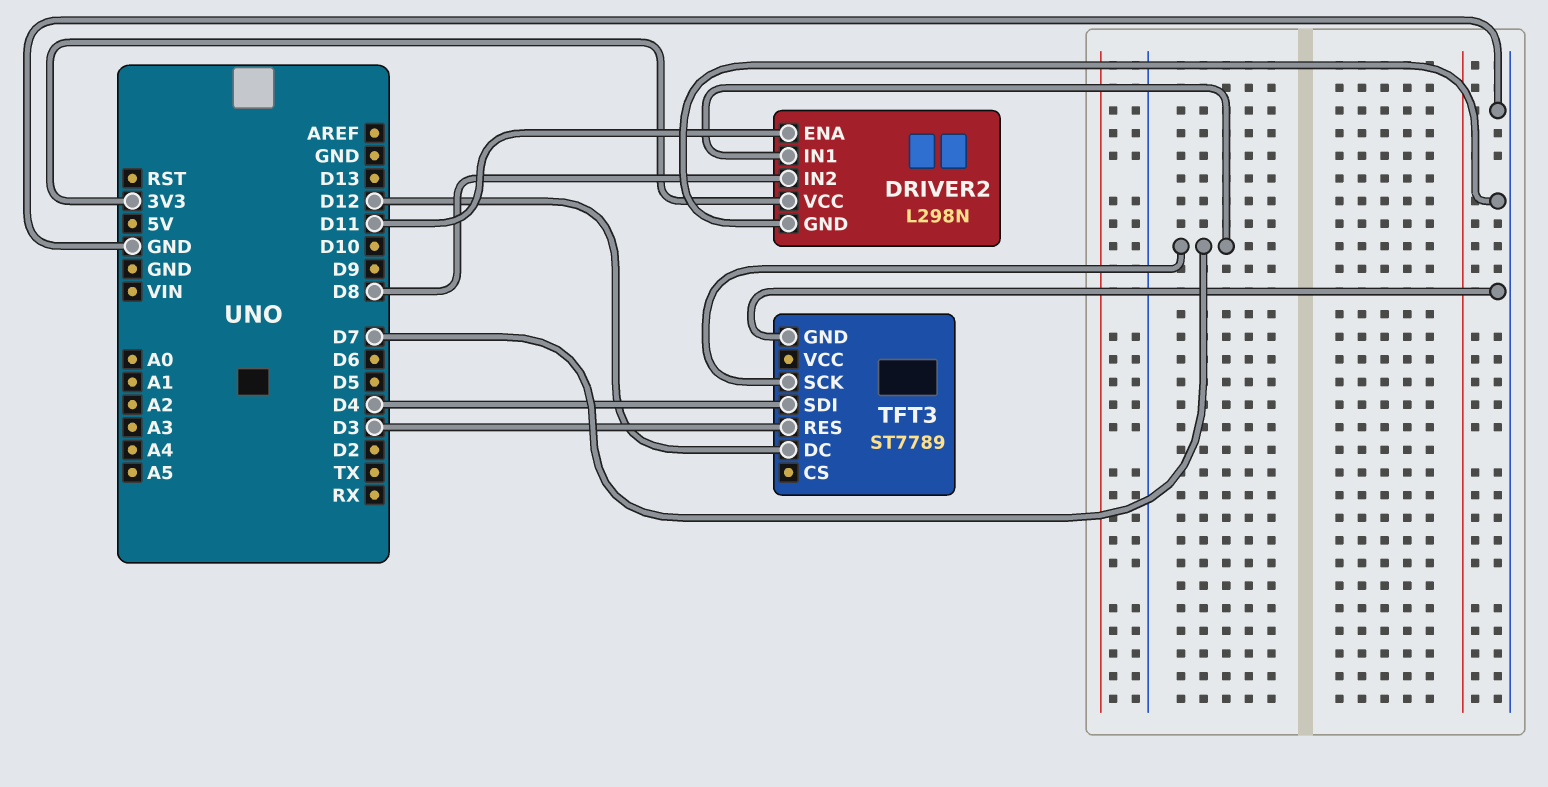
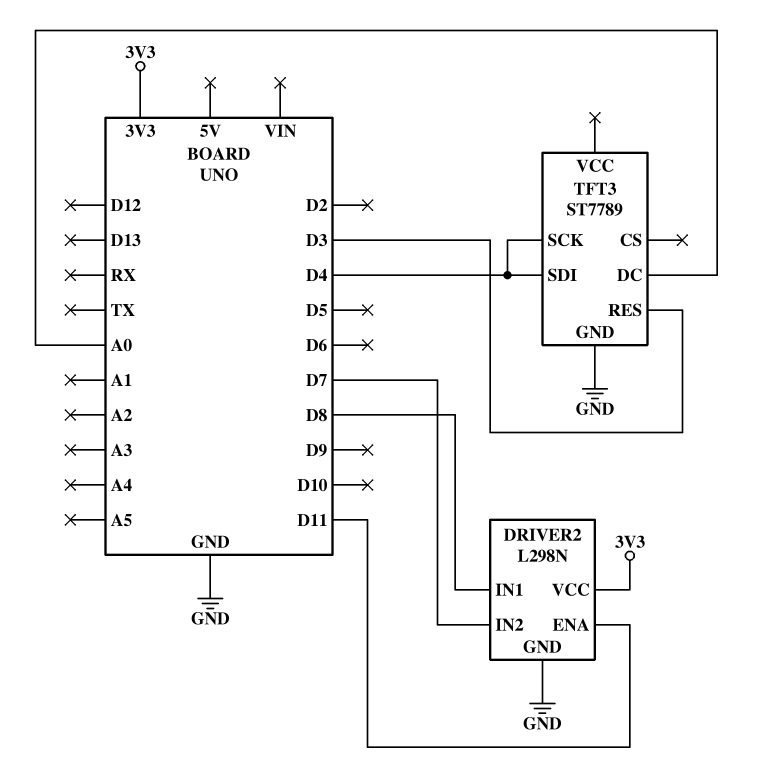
DRIVER2 pin IN1: D7 -> D8
DRIVER2 pin IN2: D8 -> D7
TFT3 pin DC: D12 -> A0
TFT3 pin SCK: D7 -> D4

